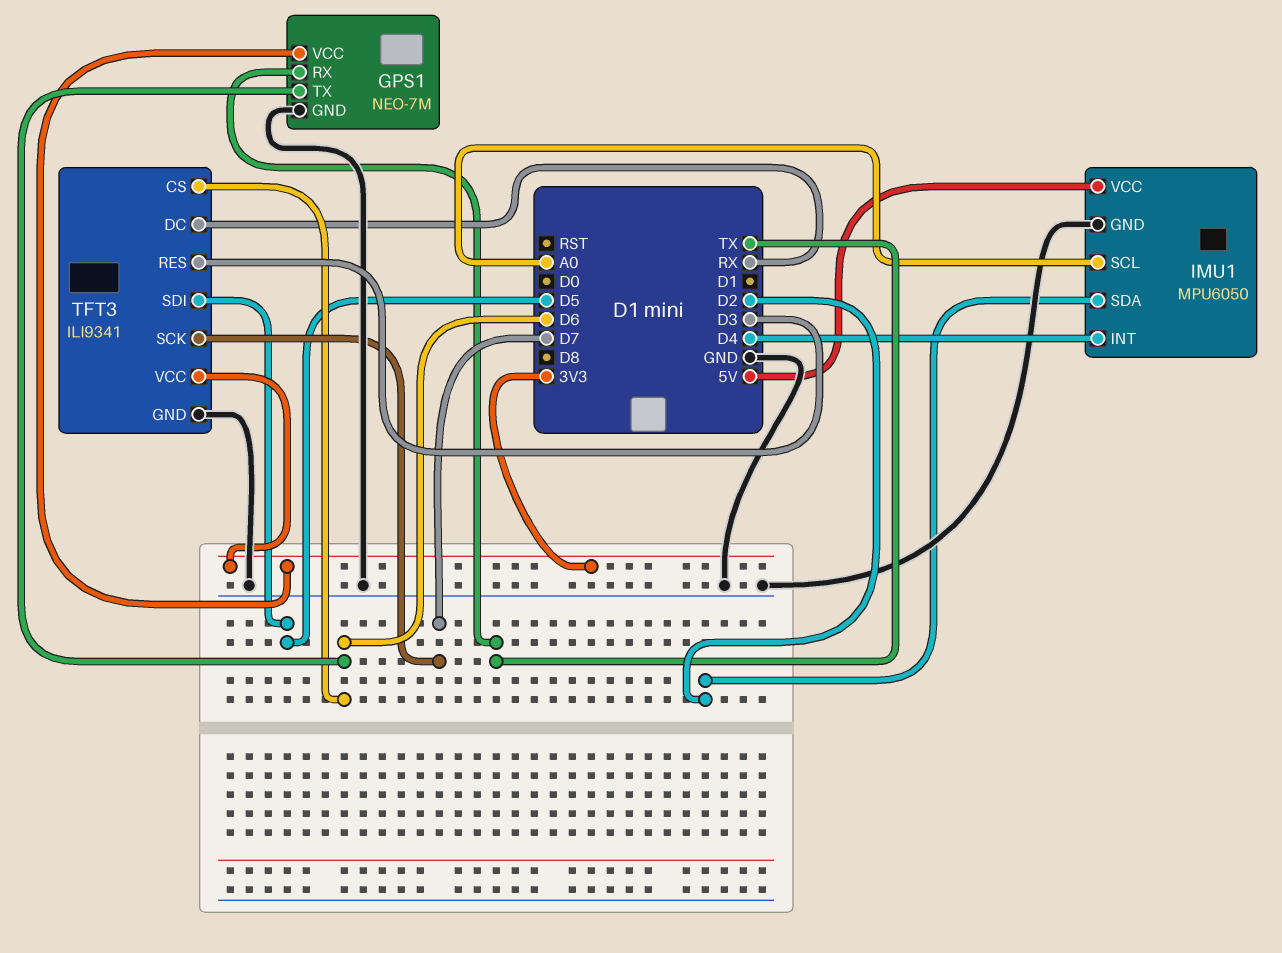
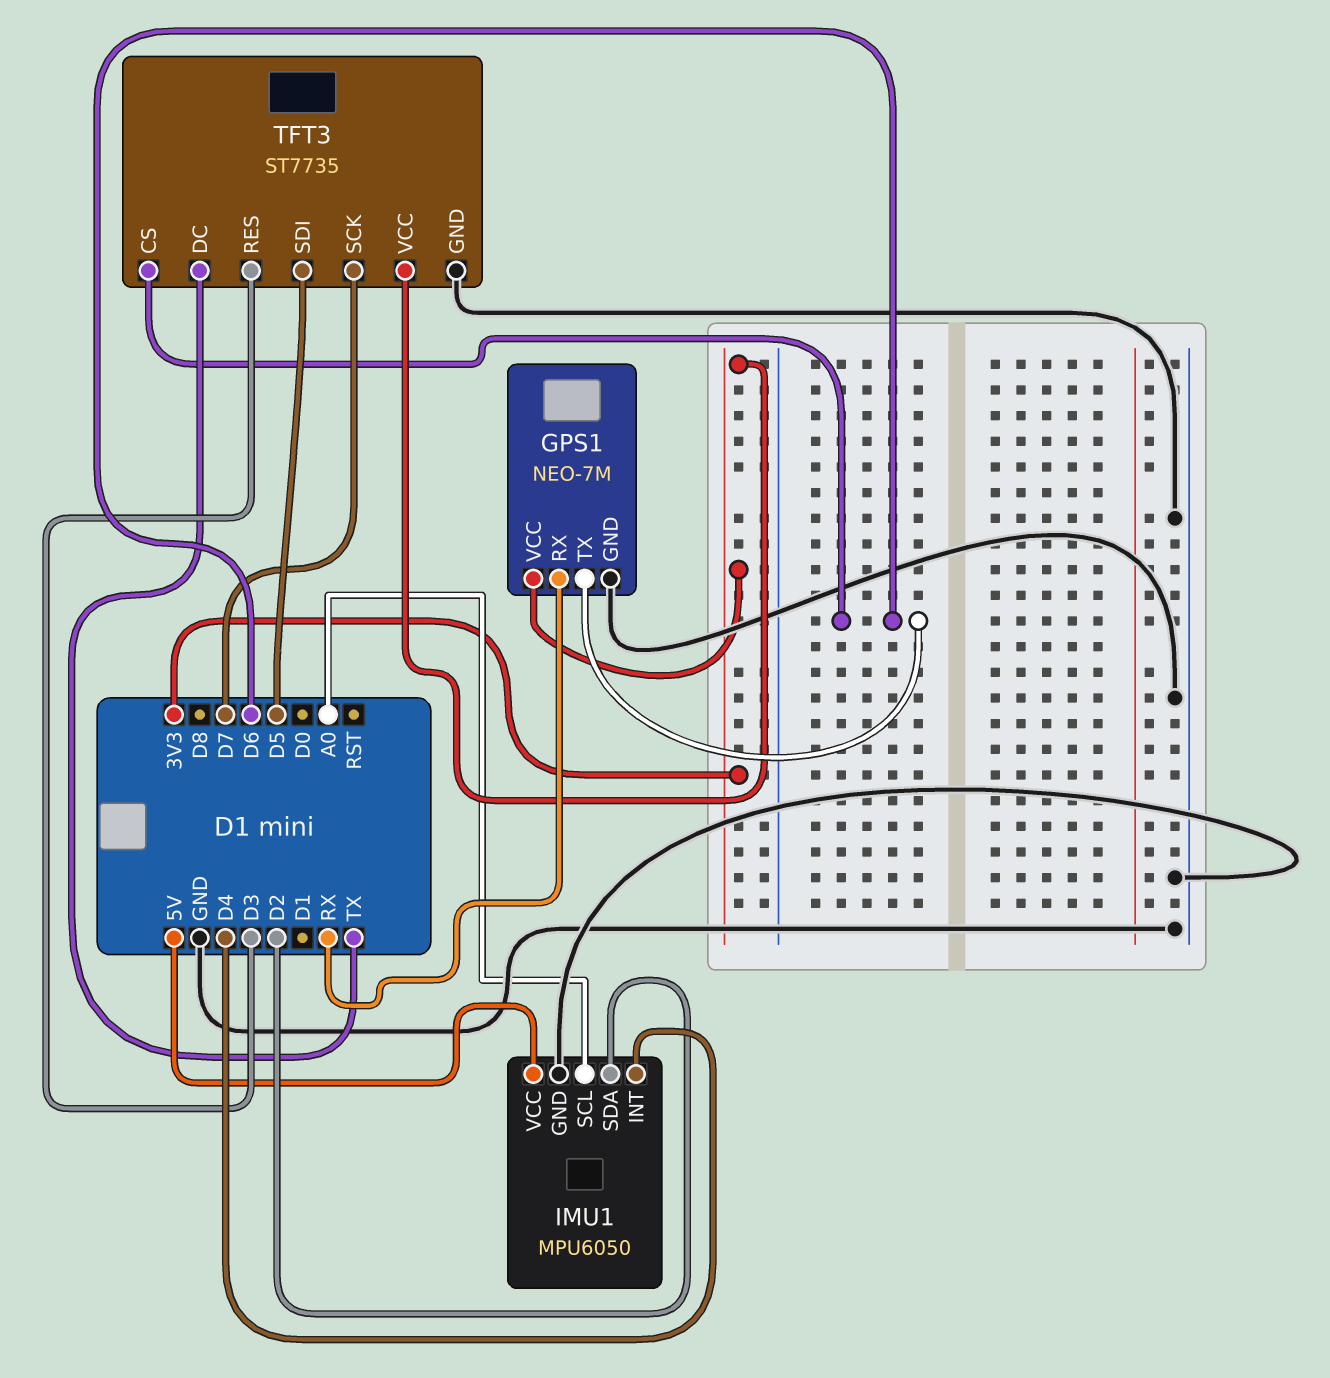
GPS1 pin RX: TX -> RX
TFT3: ILI9341 -> ST7735
TFT3 pin DC: RX -> TX

